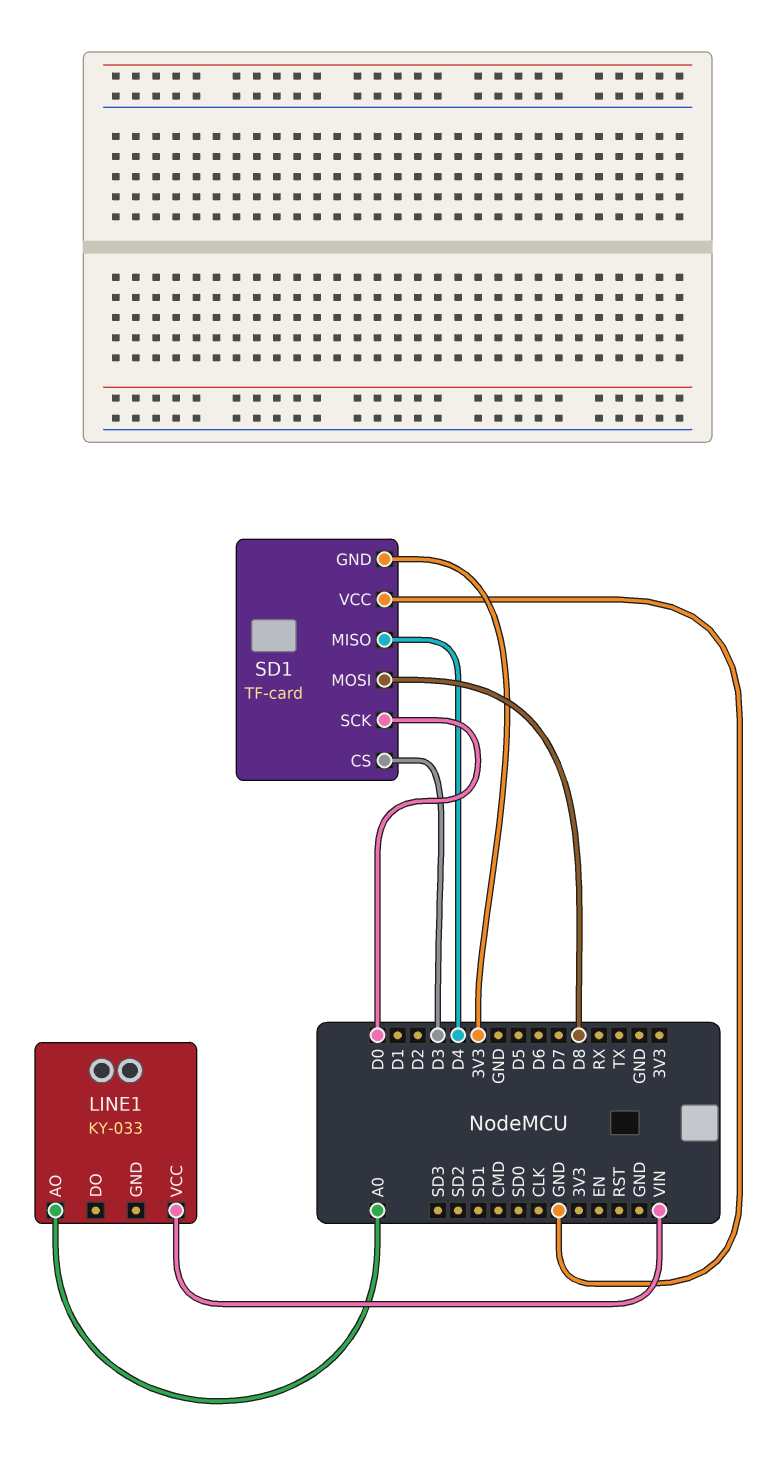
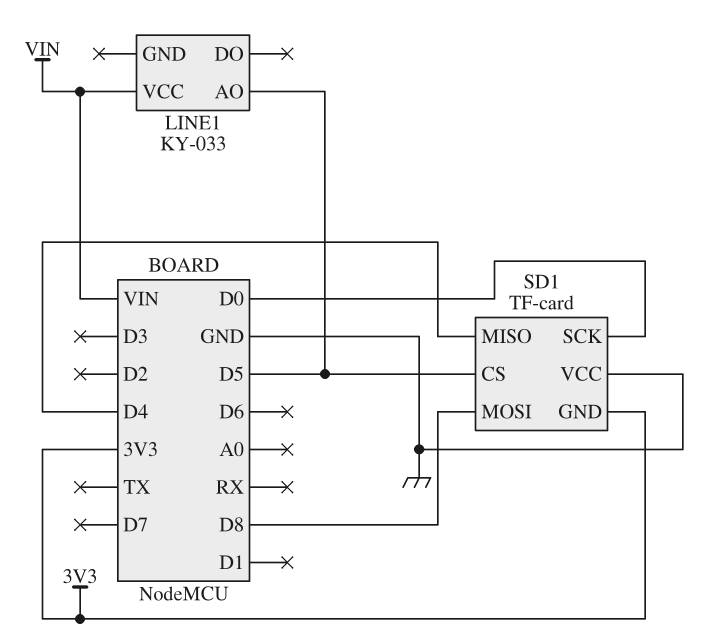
LINE1 pin AO: A0 -> D5
SD1 pin CS: D3 -> D5

